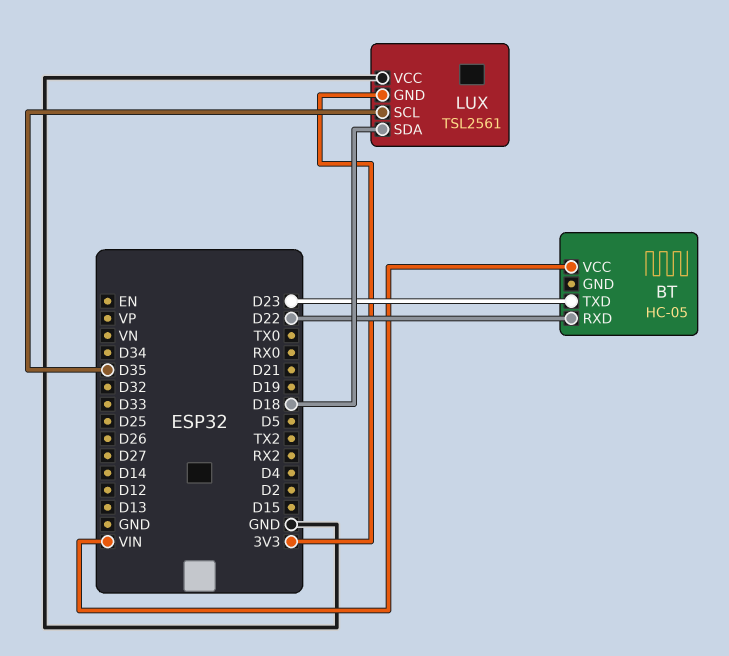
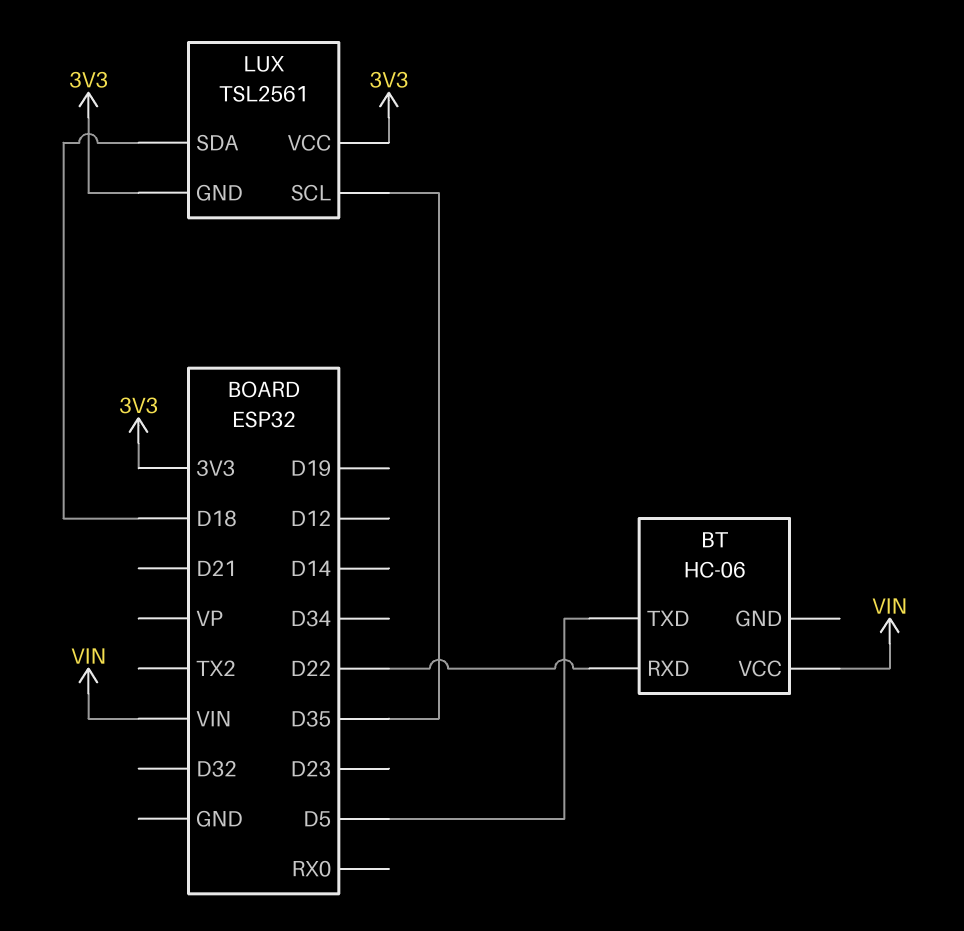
BT: HC-05 -> HC-06
BT pin TXD: D23 -> D5
LUX pin VCC: GND -> 3V3

